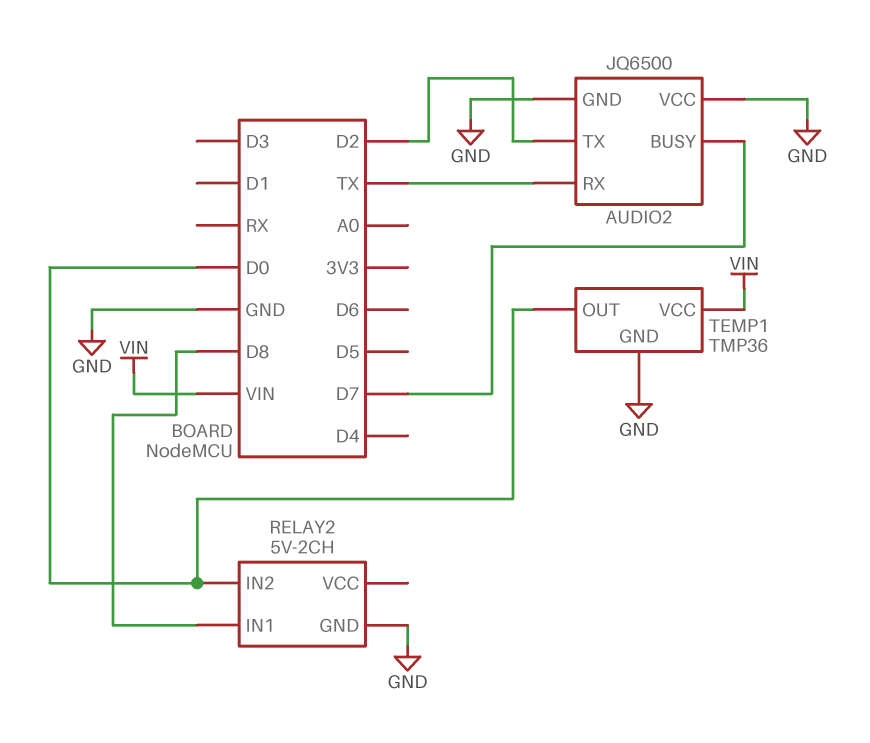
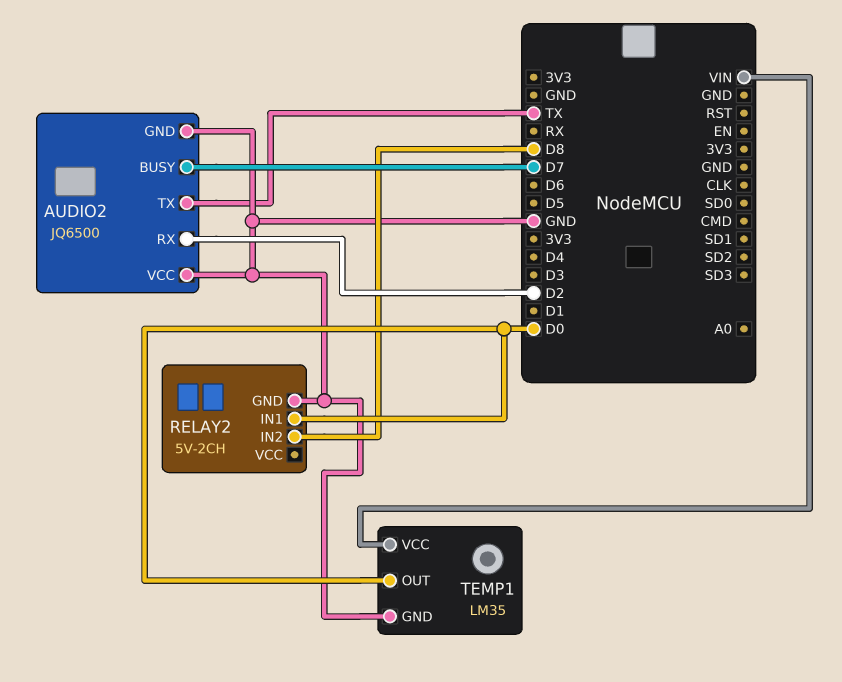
AUDIO2 pin RX: TX -> D2
AUDIO2 pin TX: D2 -> TX
RELAY2 pin IN1: D8 -> D0
RELAY2 pin IN2: D0 -> D8
TEMP1: TMP36 -> LM35

